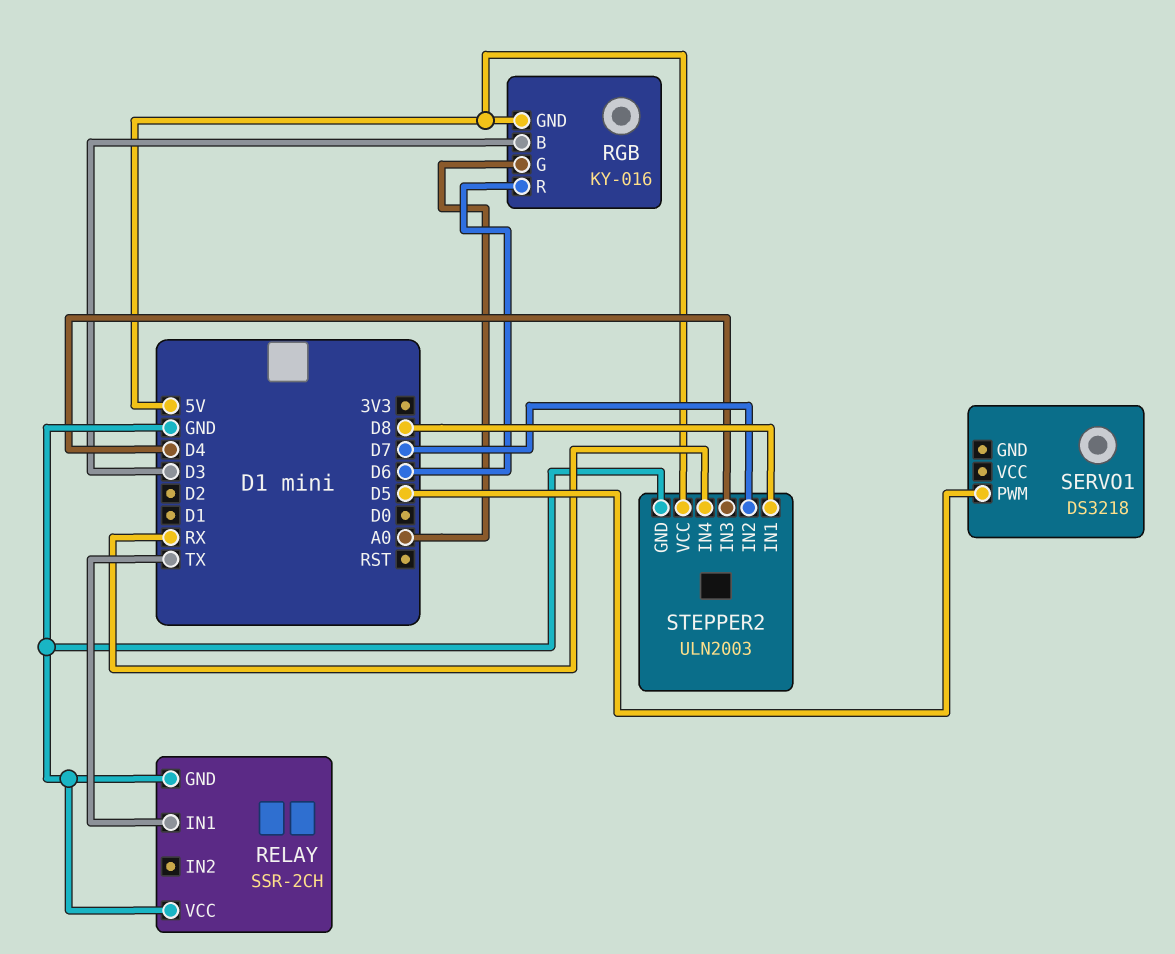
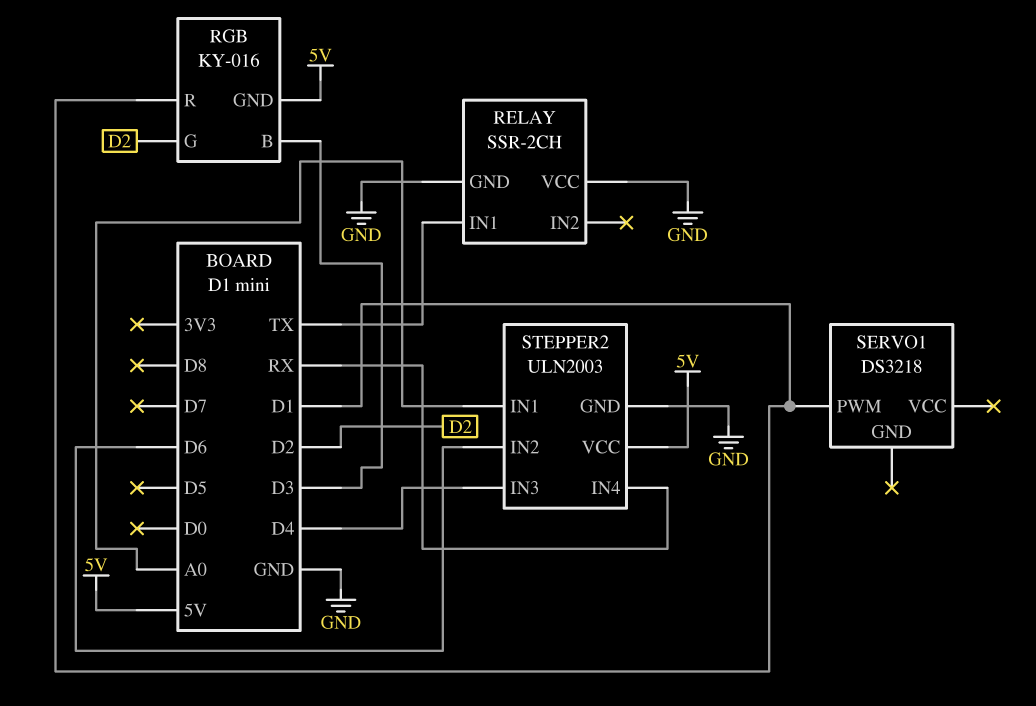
RGB pin G: A0 -> D2
RGB pin R: D6 -> D1
SERVO1 pin PWM: D5 -> D1
STEPPER2 pin IN1: D8 -> A0
STEPPER2 pin IN2: D7 -> D6

